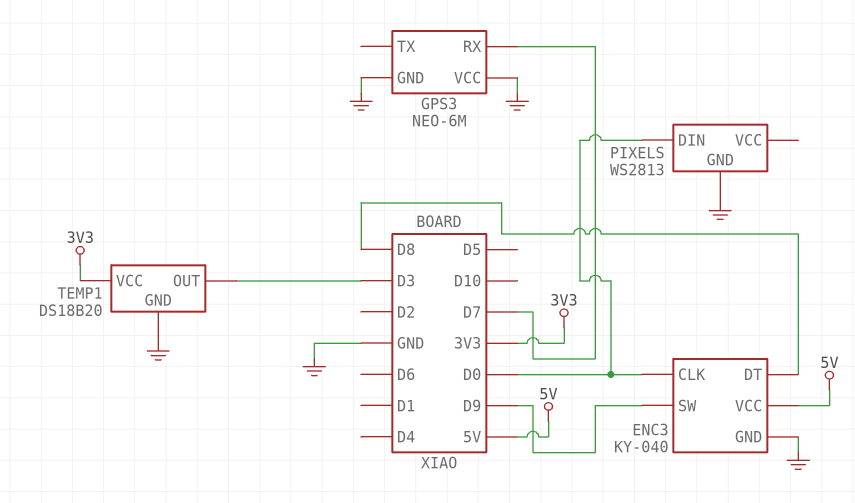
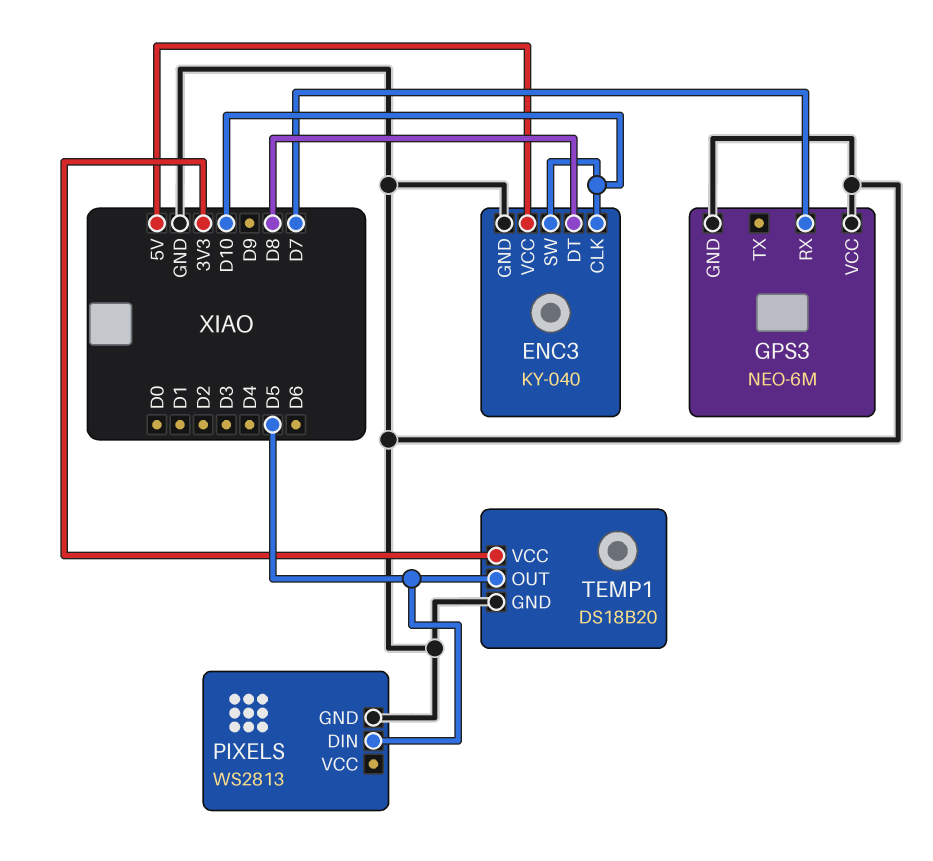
ENC3 pin CLK: D0 -> D10
ENC3 pin SW: D9 -> D10
PIXELS pin DIN: D0 -> D5
TEMP1 pin OUT: D3 -> D5

